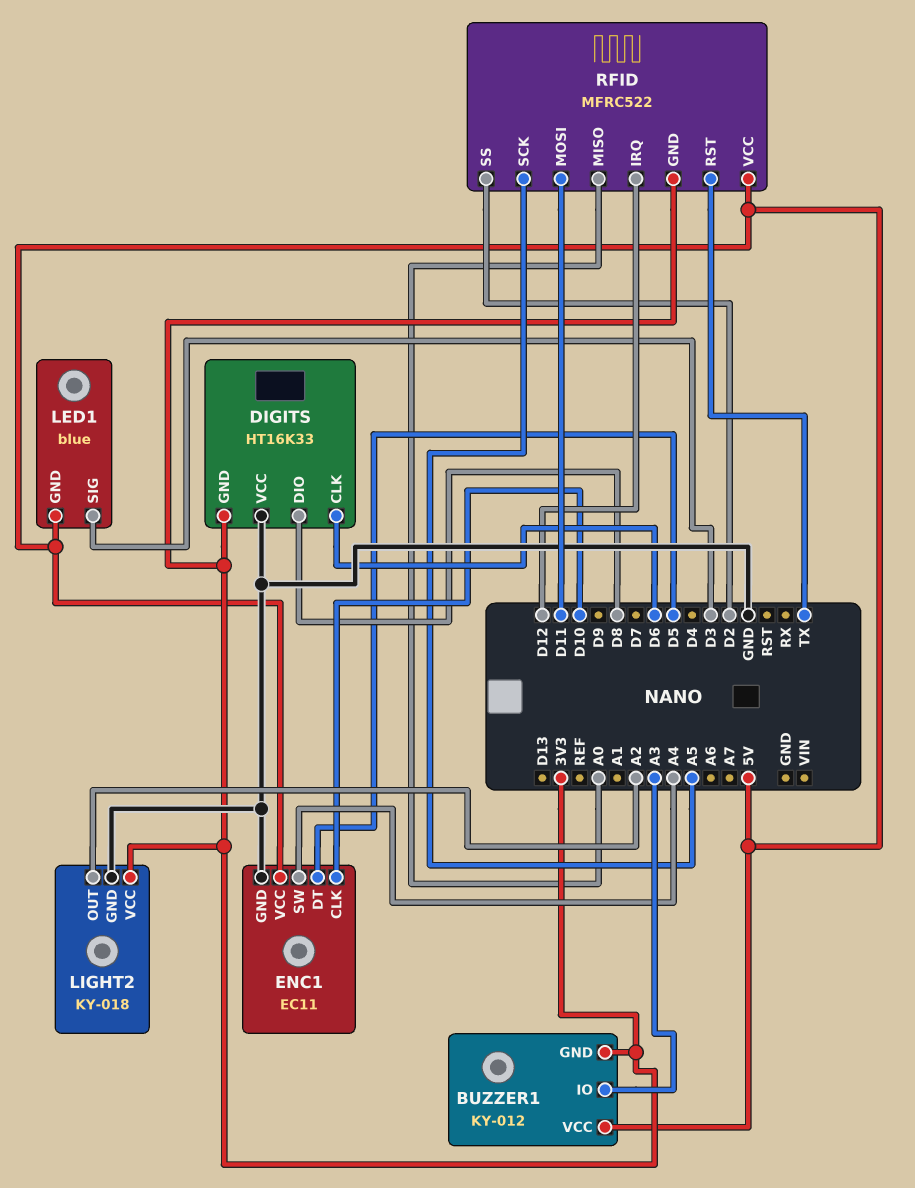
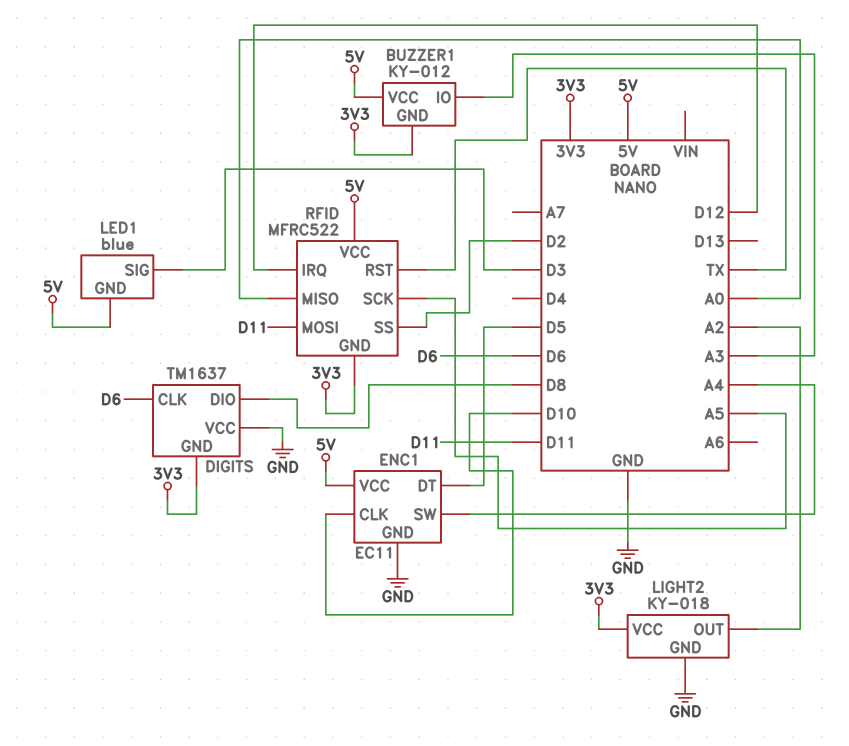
DIGITS: HT16K33 -> TM1637

